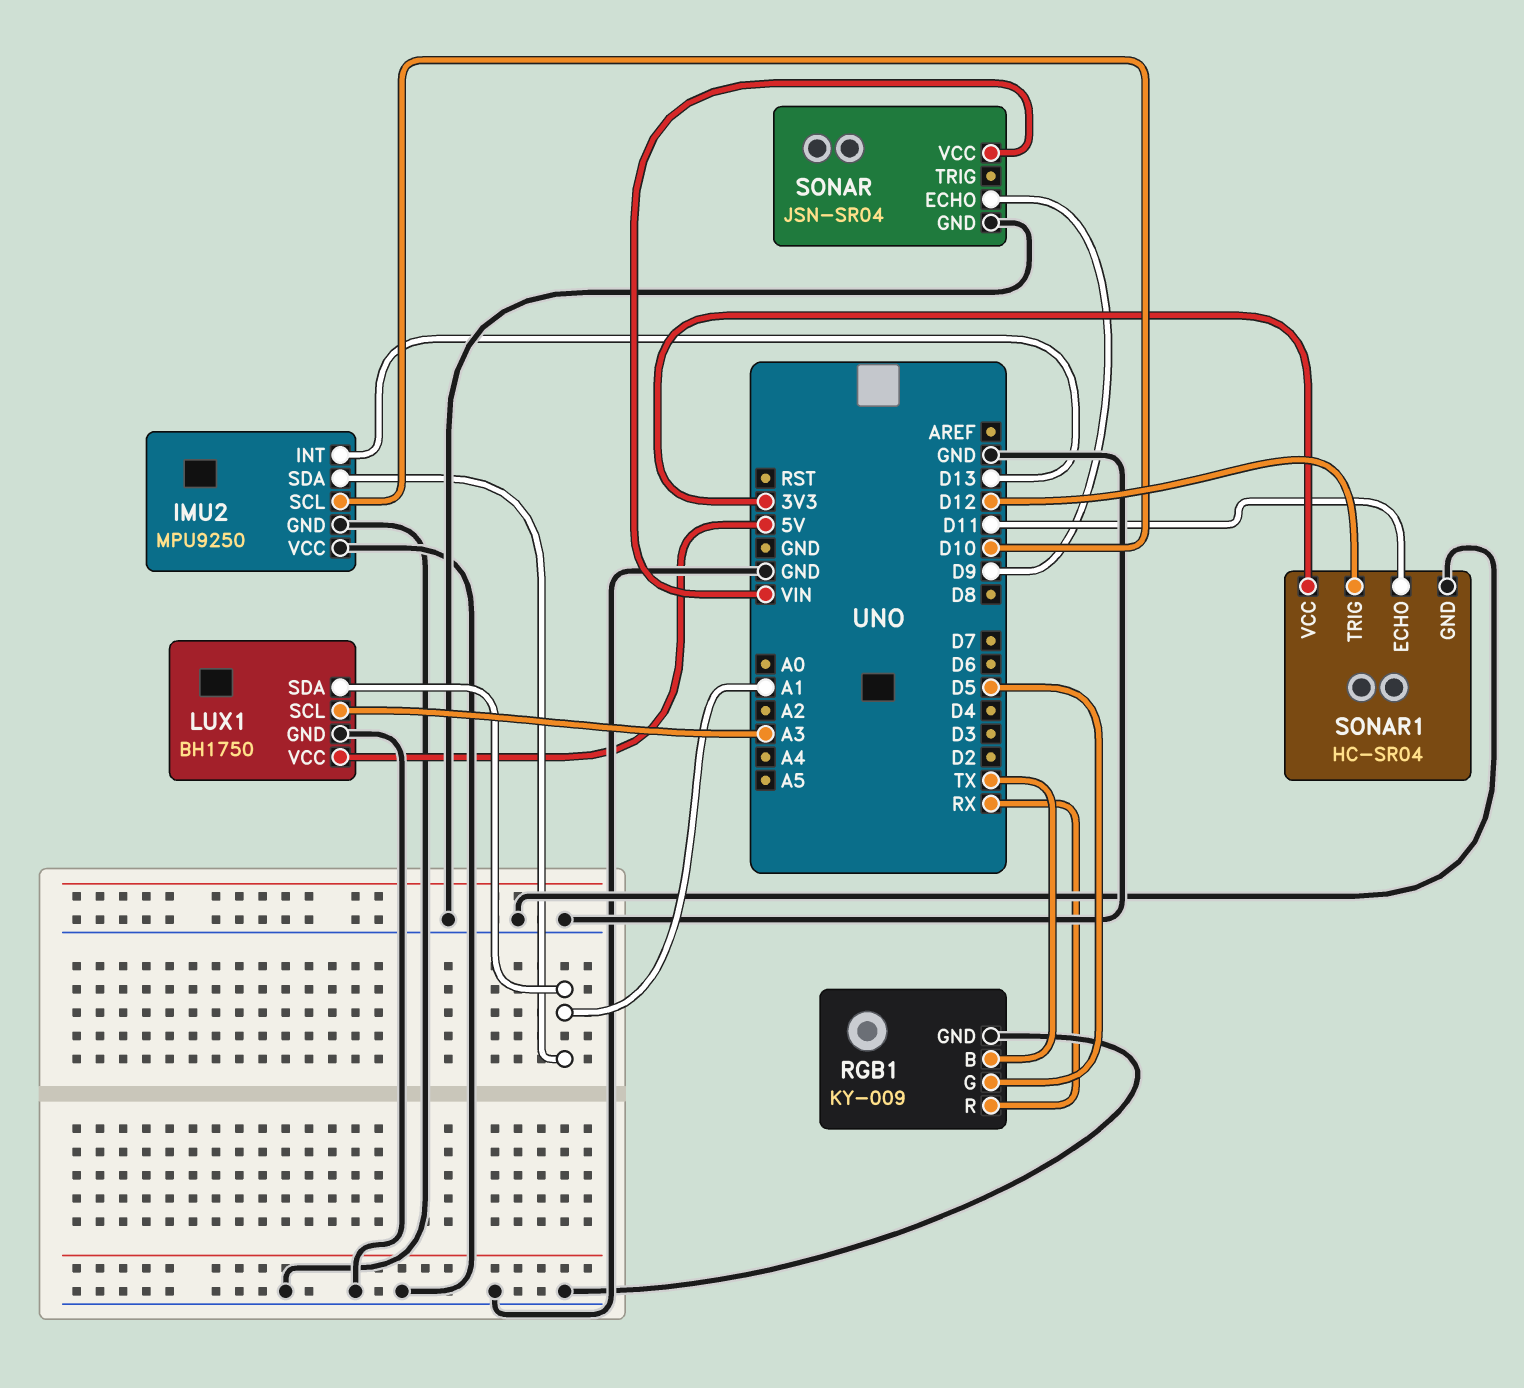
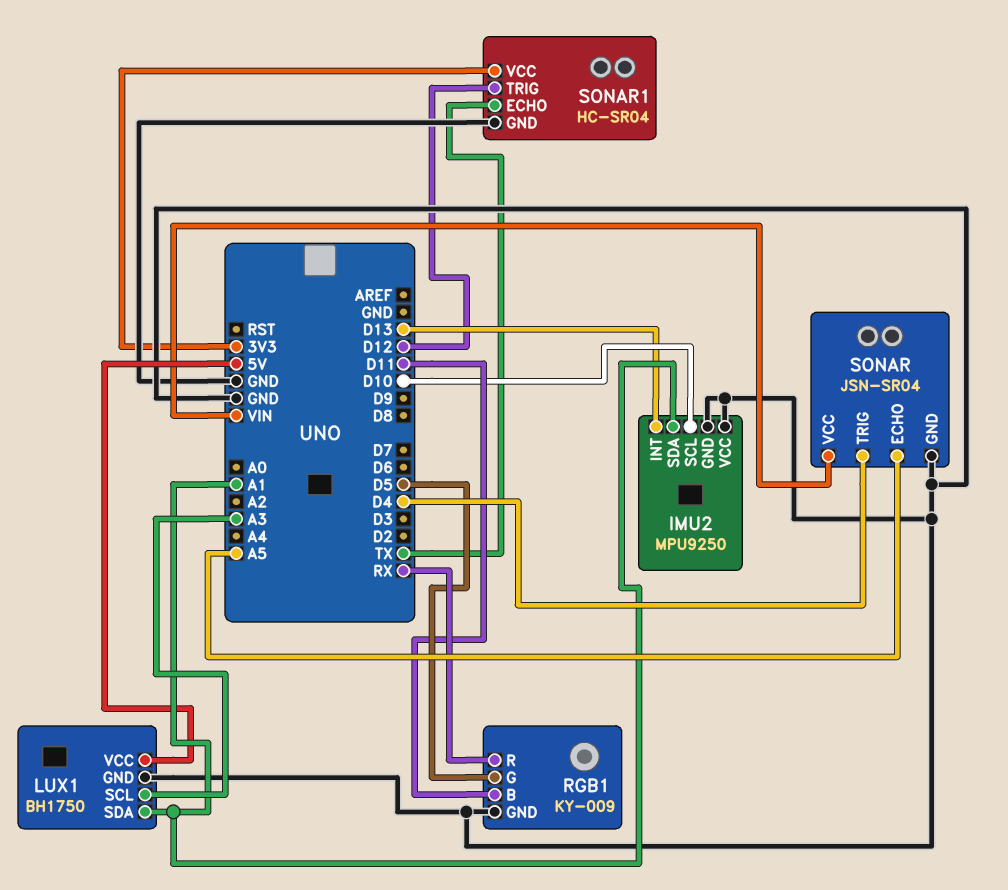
RGB1 pin B: TX -> D11
SONAR pin ECHO: D9 -> A5
SONAR pin TRIG: none -> D4
SONAR1 pin ECHO: D11 -> TX

